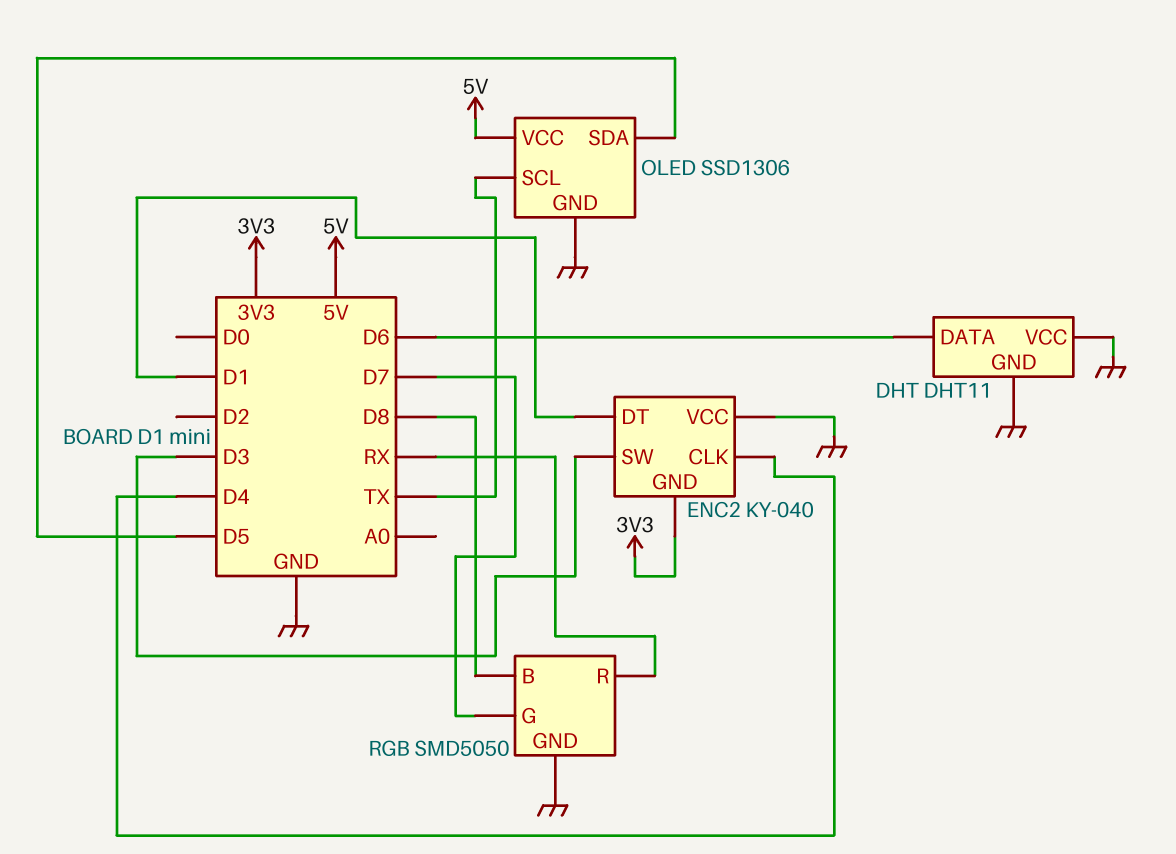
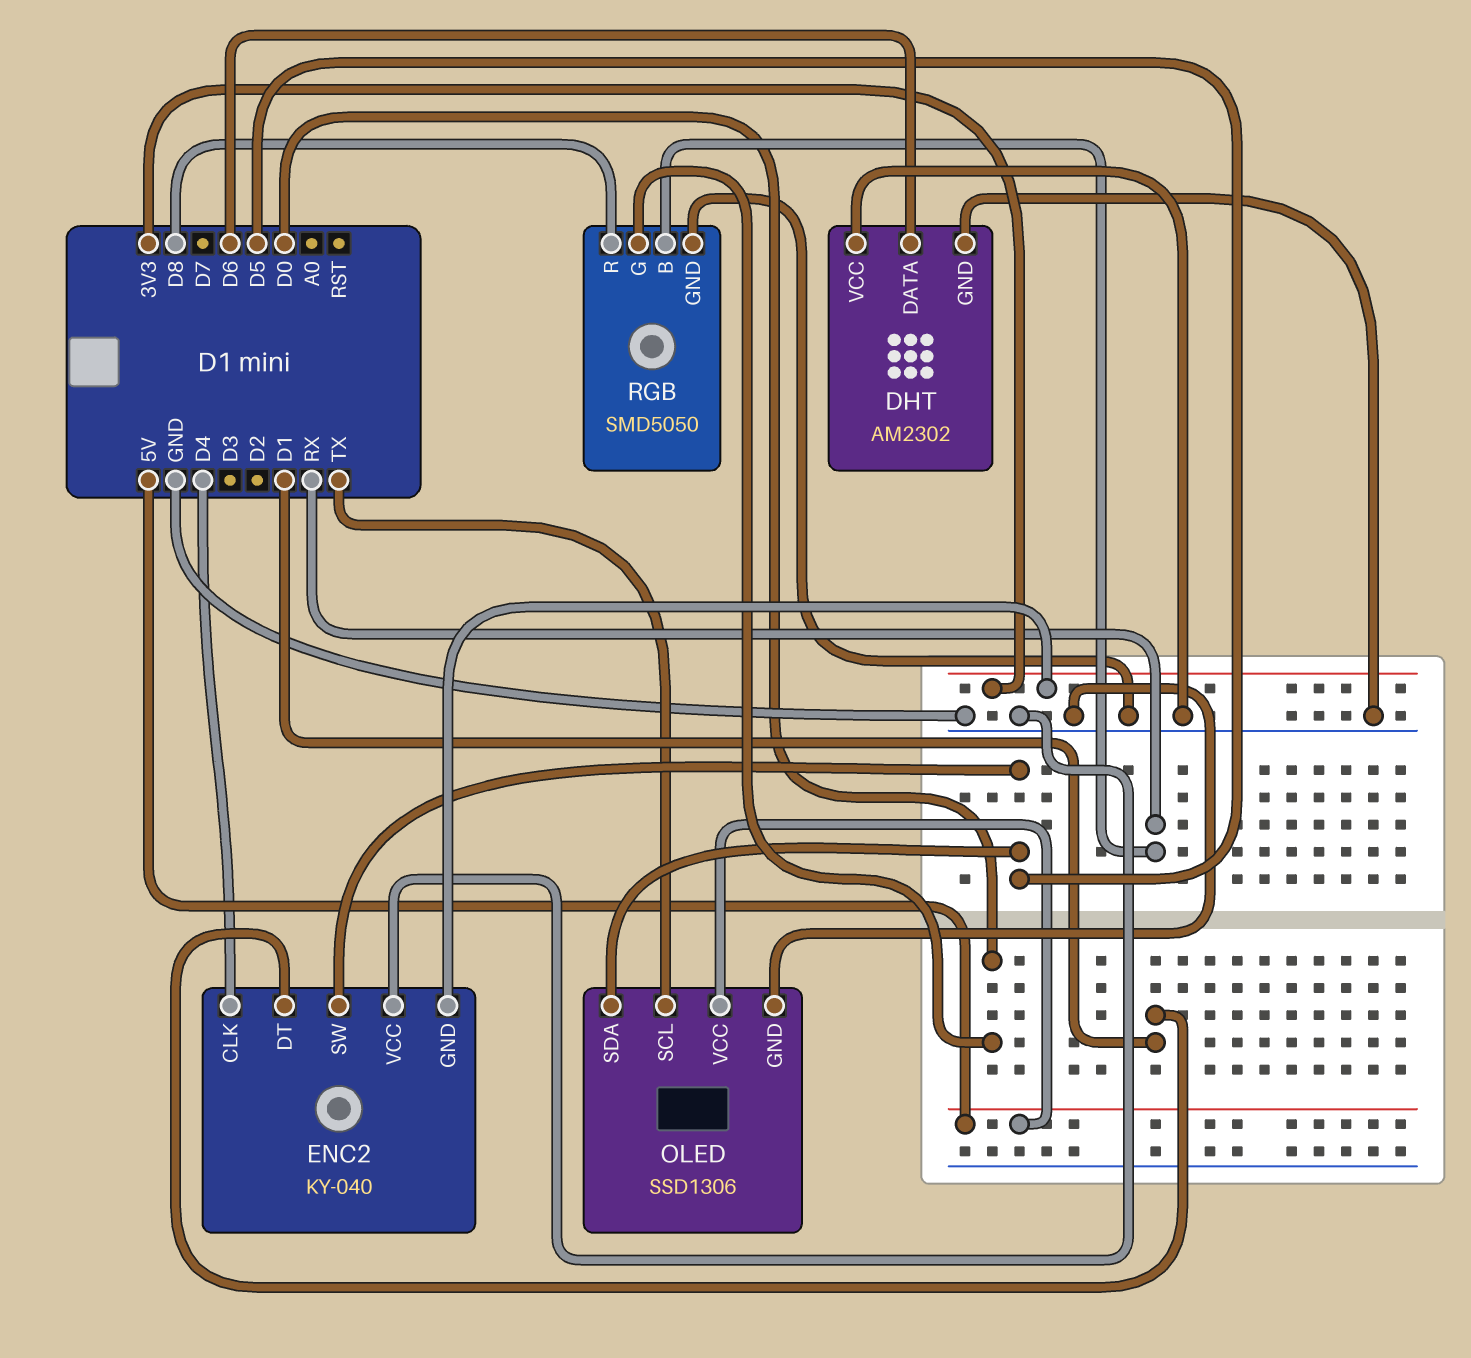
DHT: DHT11 -> AM2302
ENC2 pin SW: D3 -> D5
RGB pin B: D8 -> RX
RGB pin G: D7 -> D0
RGB pin R: RX -> D8

